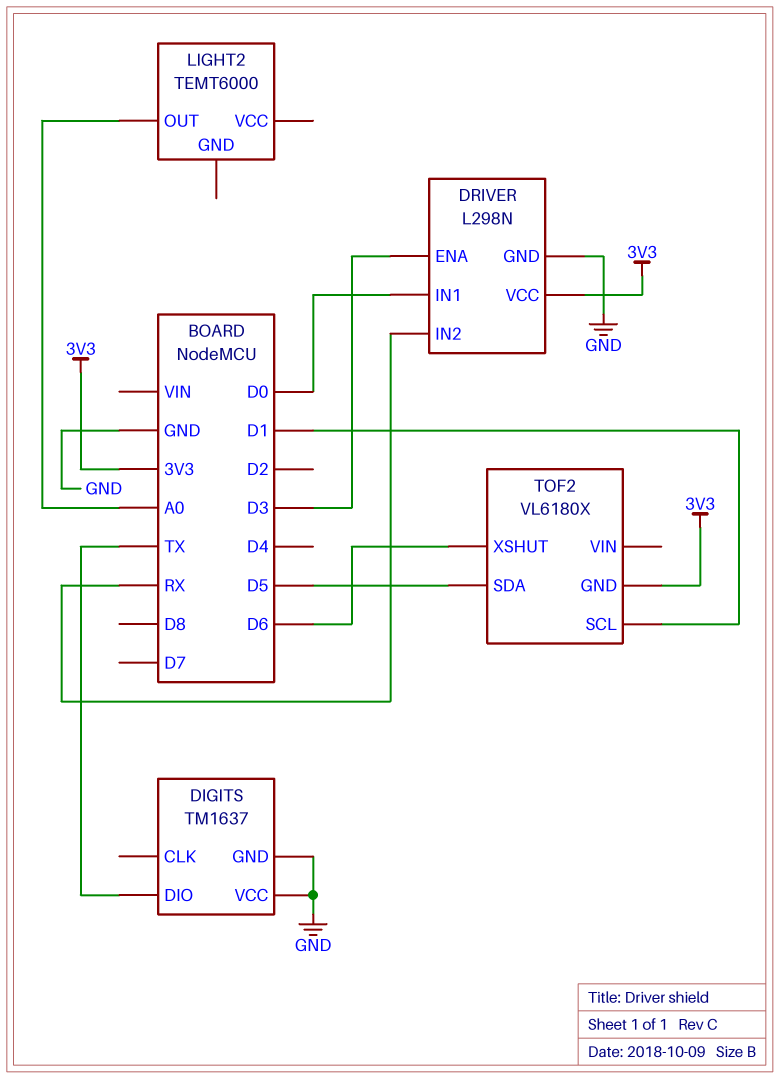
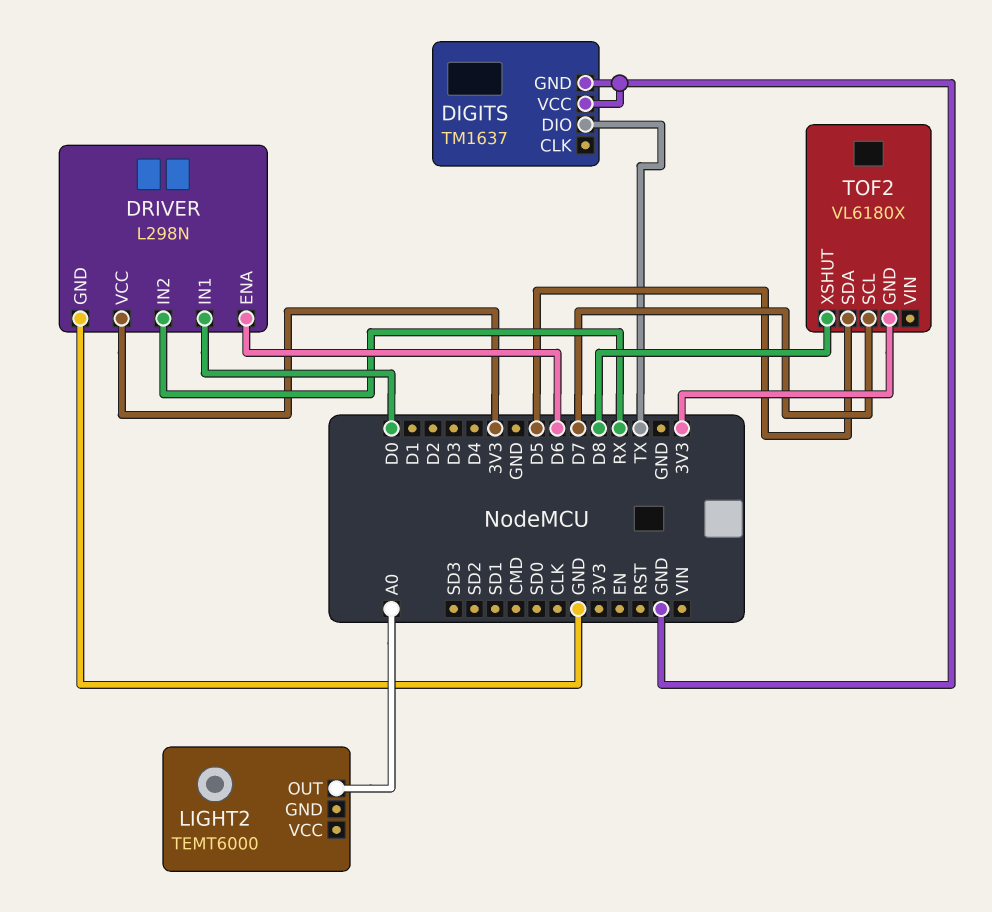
DRIVER pin ENA: D3 -> D6
TOF2 pin SCL: D1 -> D7
TOF2 pin XSHUT: D6 -> D8

